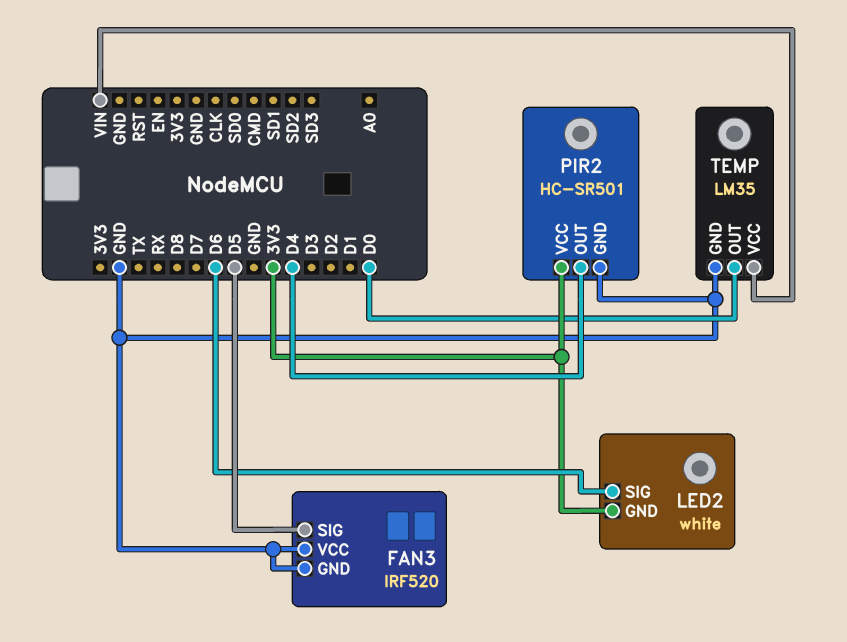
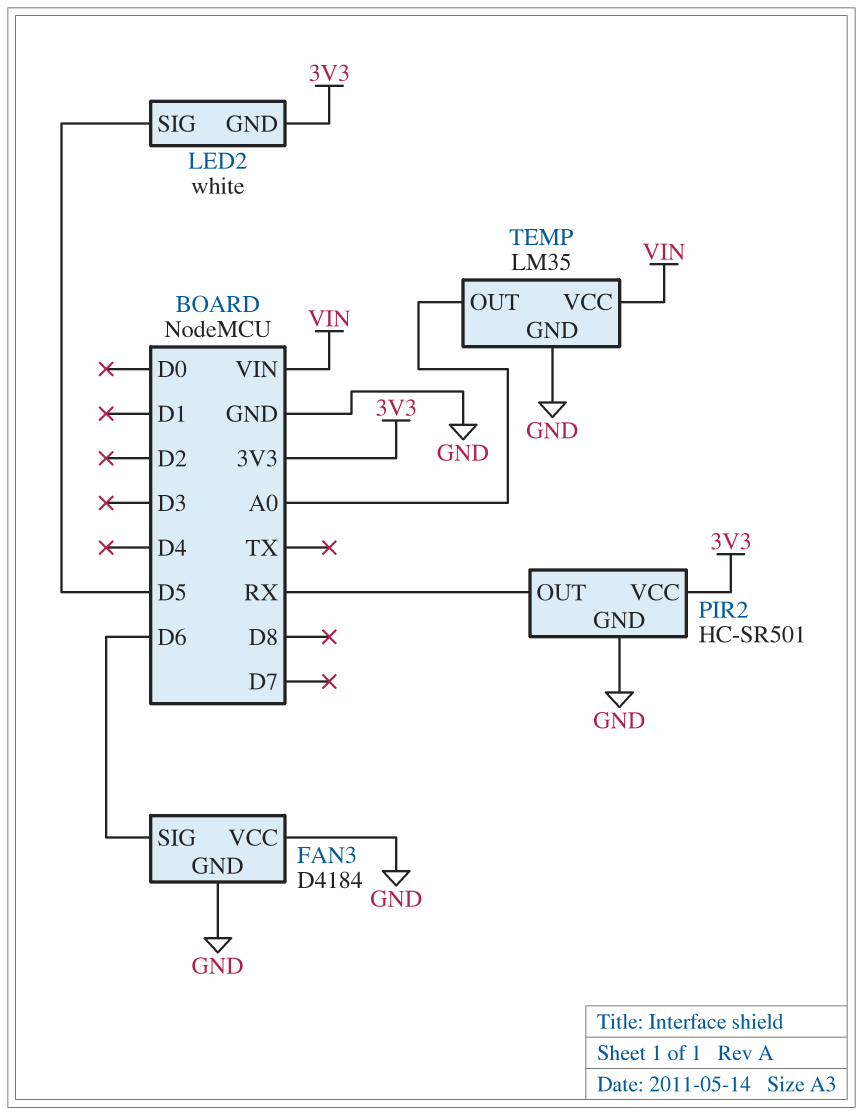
FAN3: IRF520 -> D4184
FAN3 pin SIG: D5 -> D6
LED2 pin SIG: D6 -> D5
PIR2 pin OUT: D4 -> RX
TEMP pin OUT: D0 -> A0

